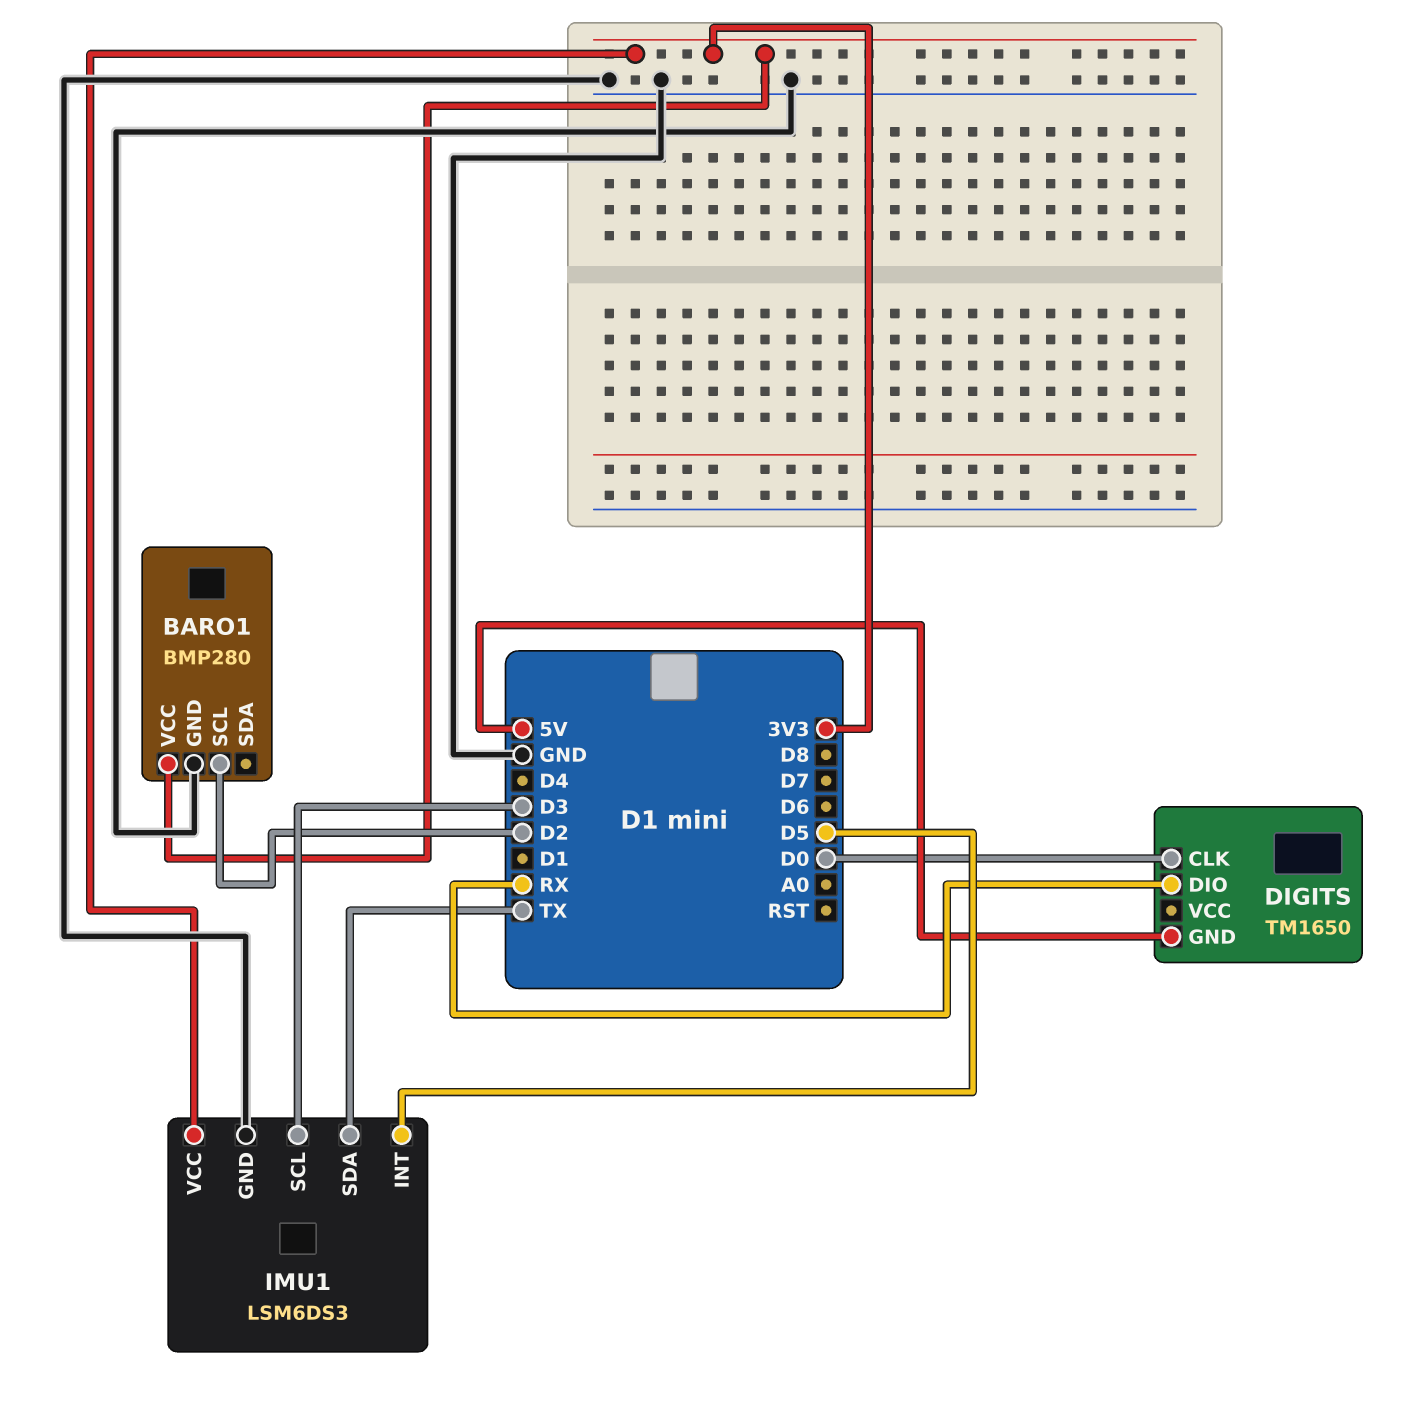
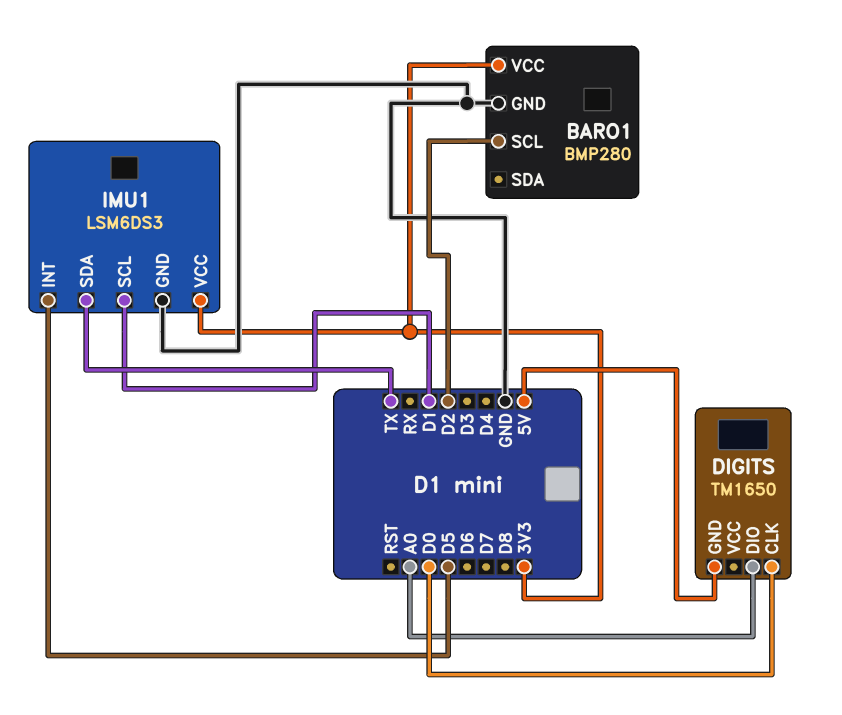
DIGITS pin DIO: RX -> A0
IMU1 pin SCL: D3 -> D1

